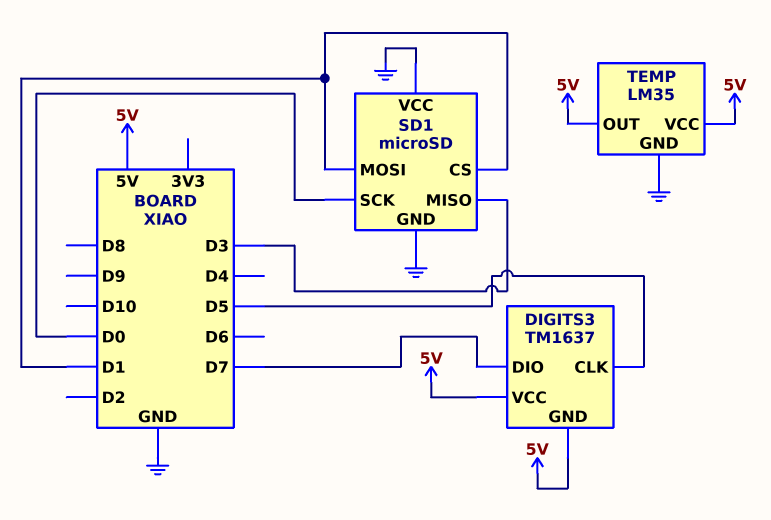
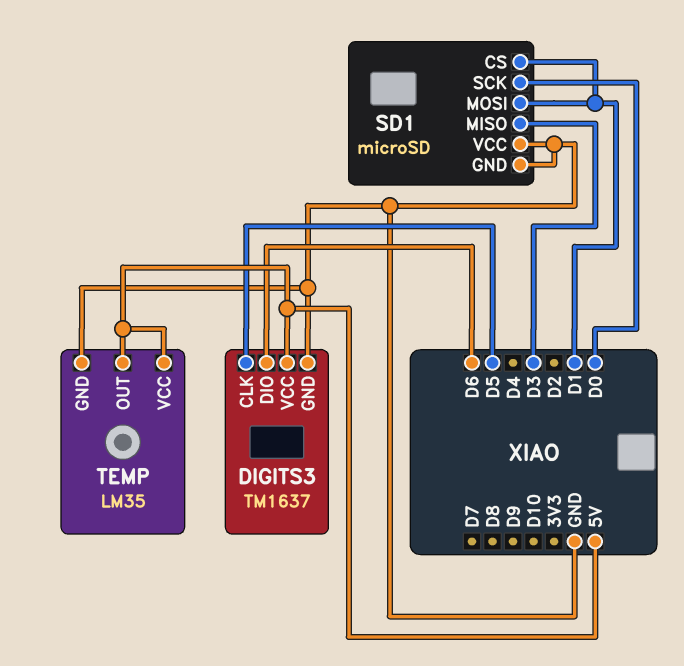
DIGITS3 pin DIO: D7 -> D6
DIGITS3 pin GND: 5V -> GND

